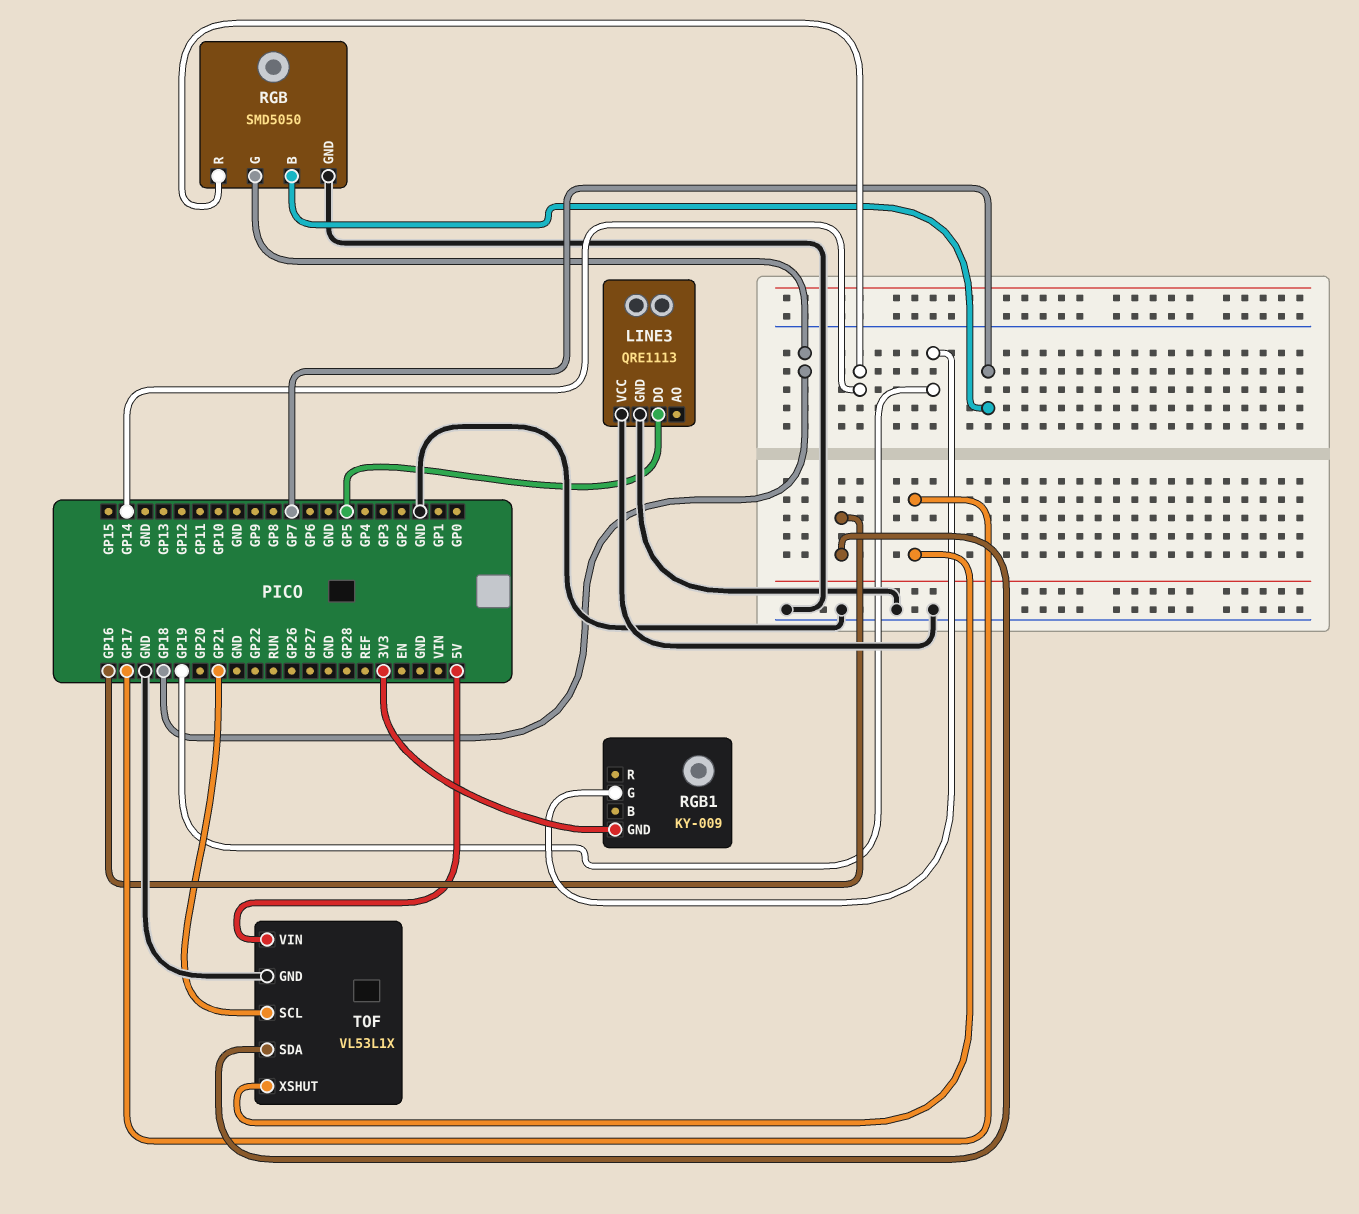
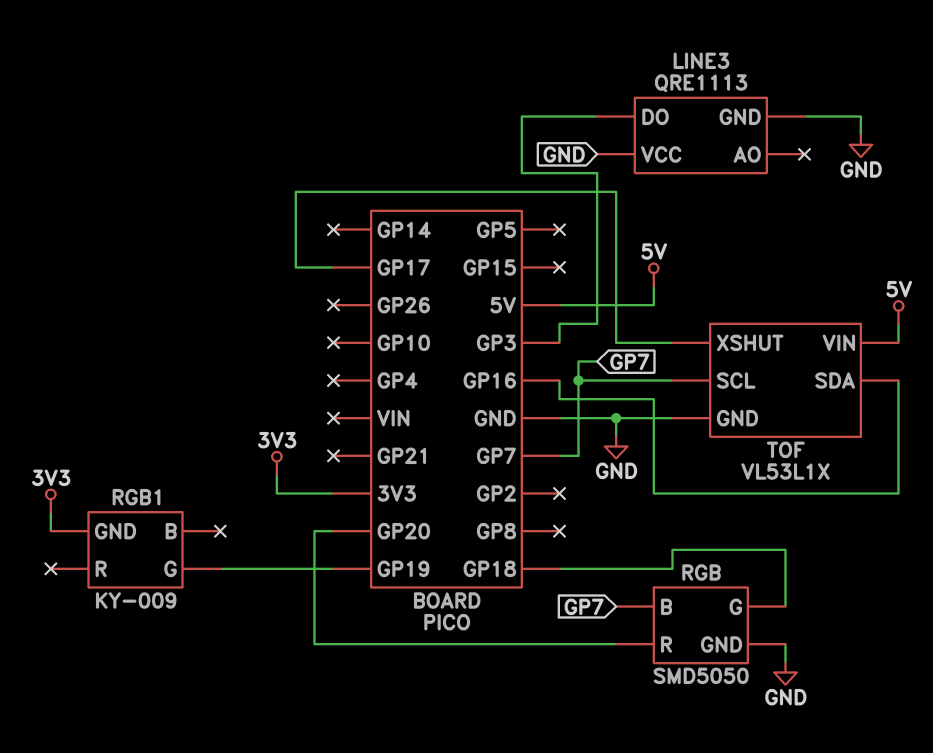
LINE3 pin DO: GP5 -> GP3
RGB pin R: GP14 -> GP20
TOF pin SCL: GP21 -> GP7

